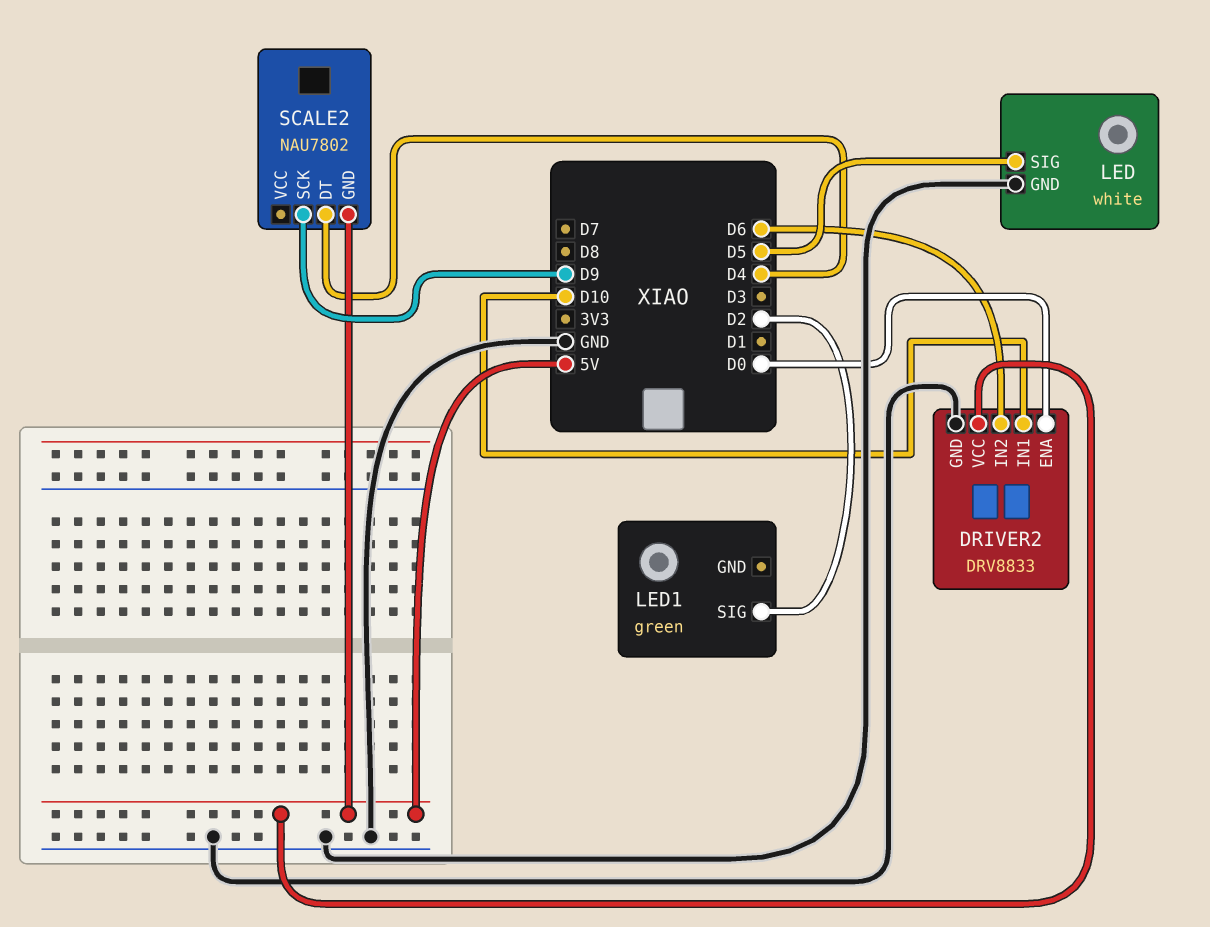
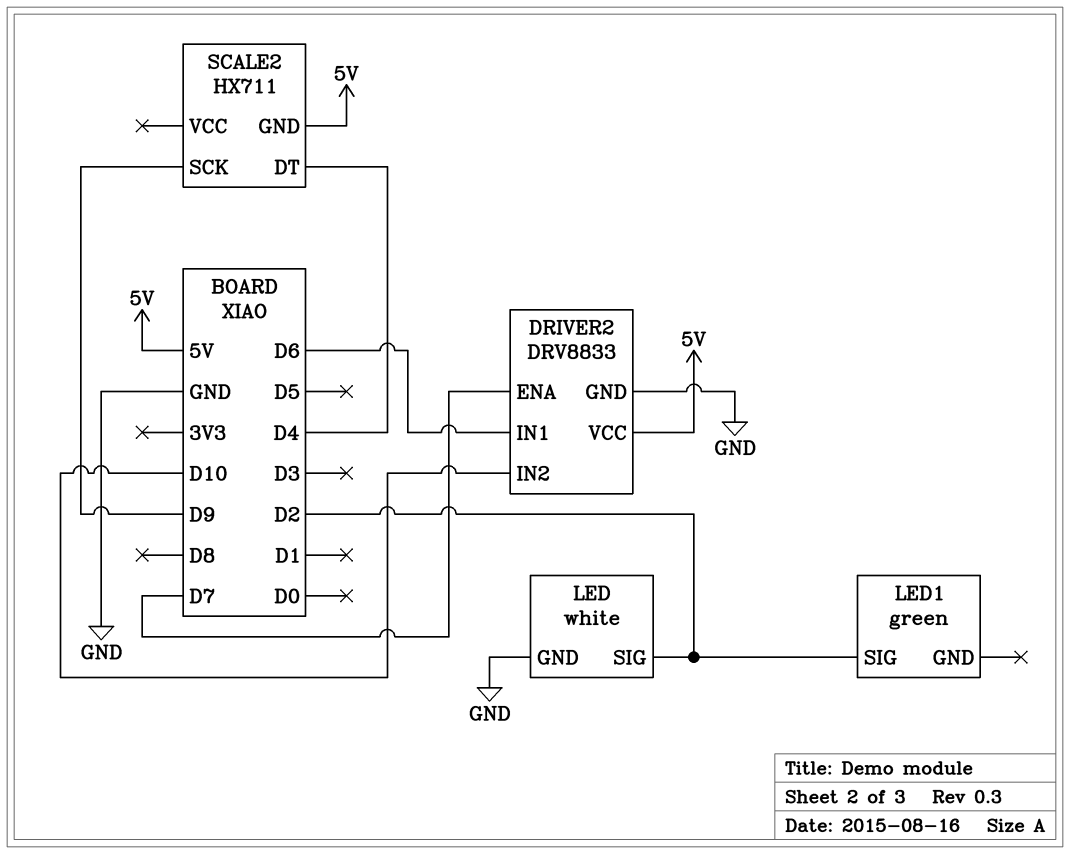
DRIVER2 pin ENA: D0 -> D7
DRIVER2 pin IN1: D10 -> D6
DRIVER2 pin IN2: D6 -> D10
LED pin SIG: D5 -> D2
SCALE2: NAU7802 -> HX711

